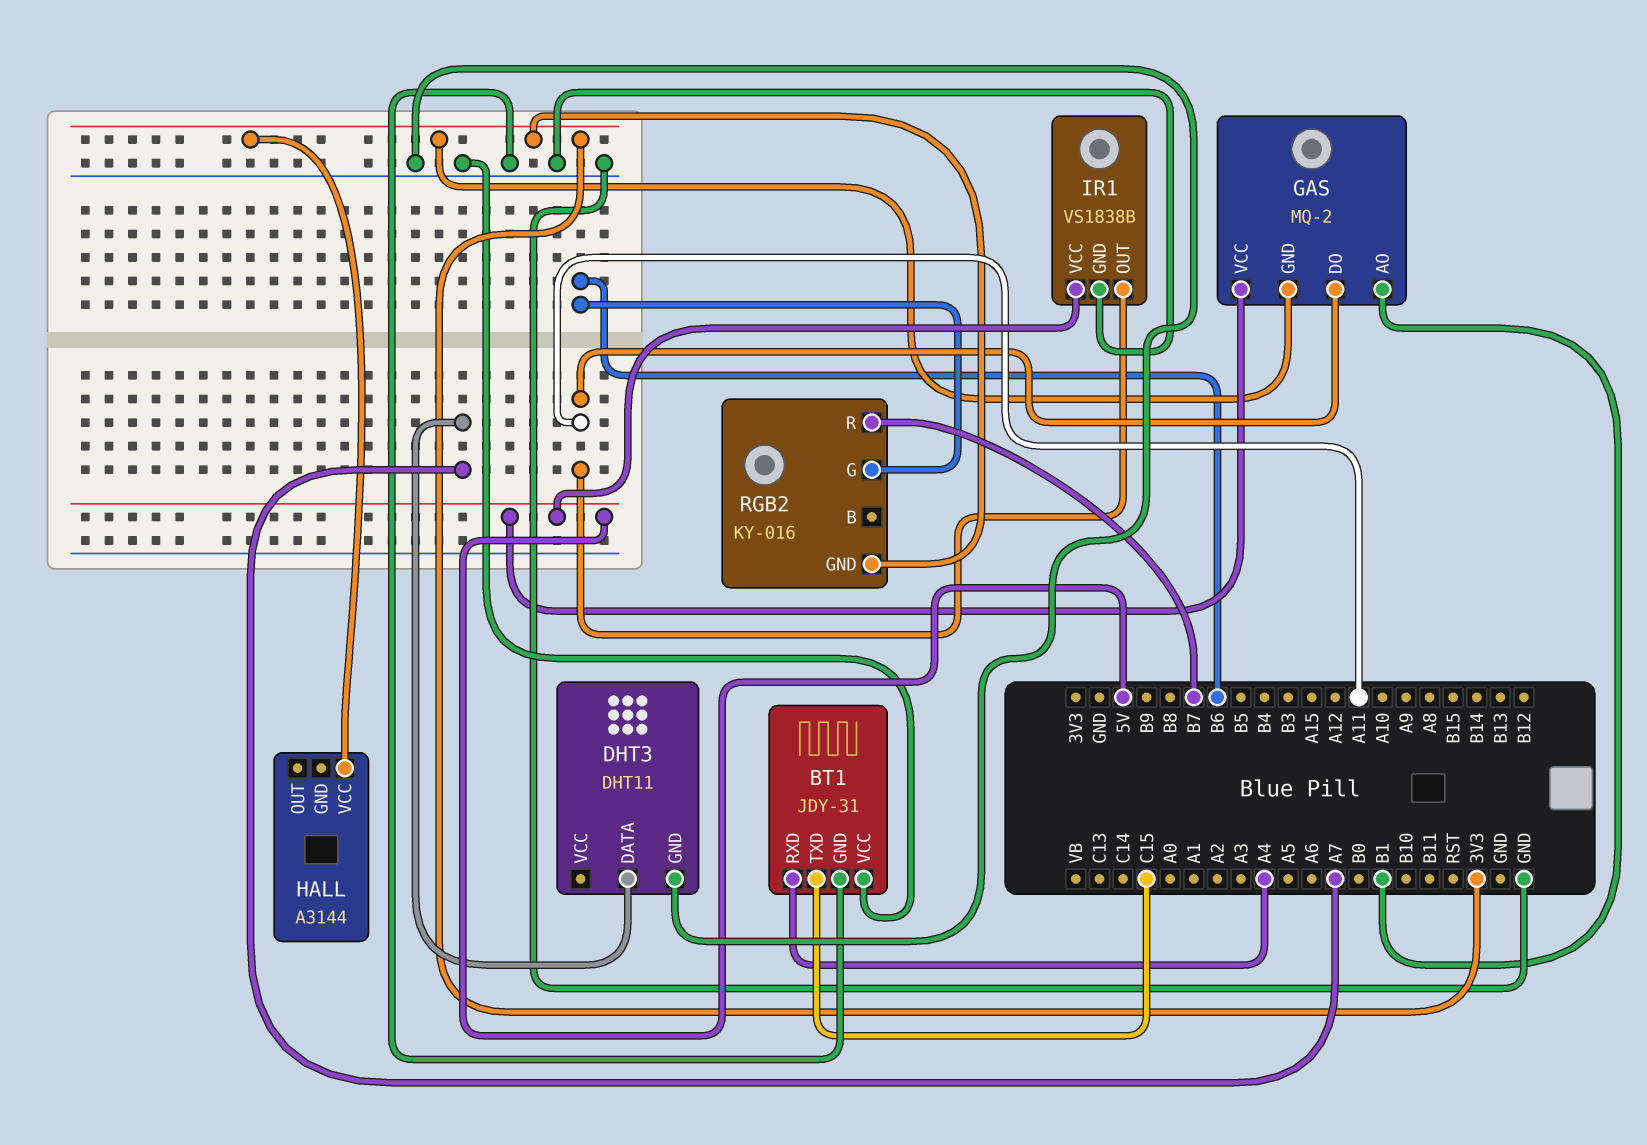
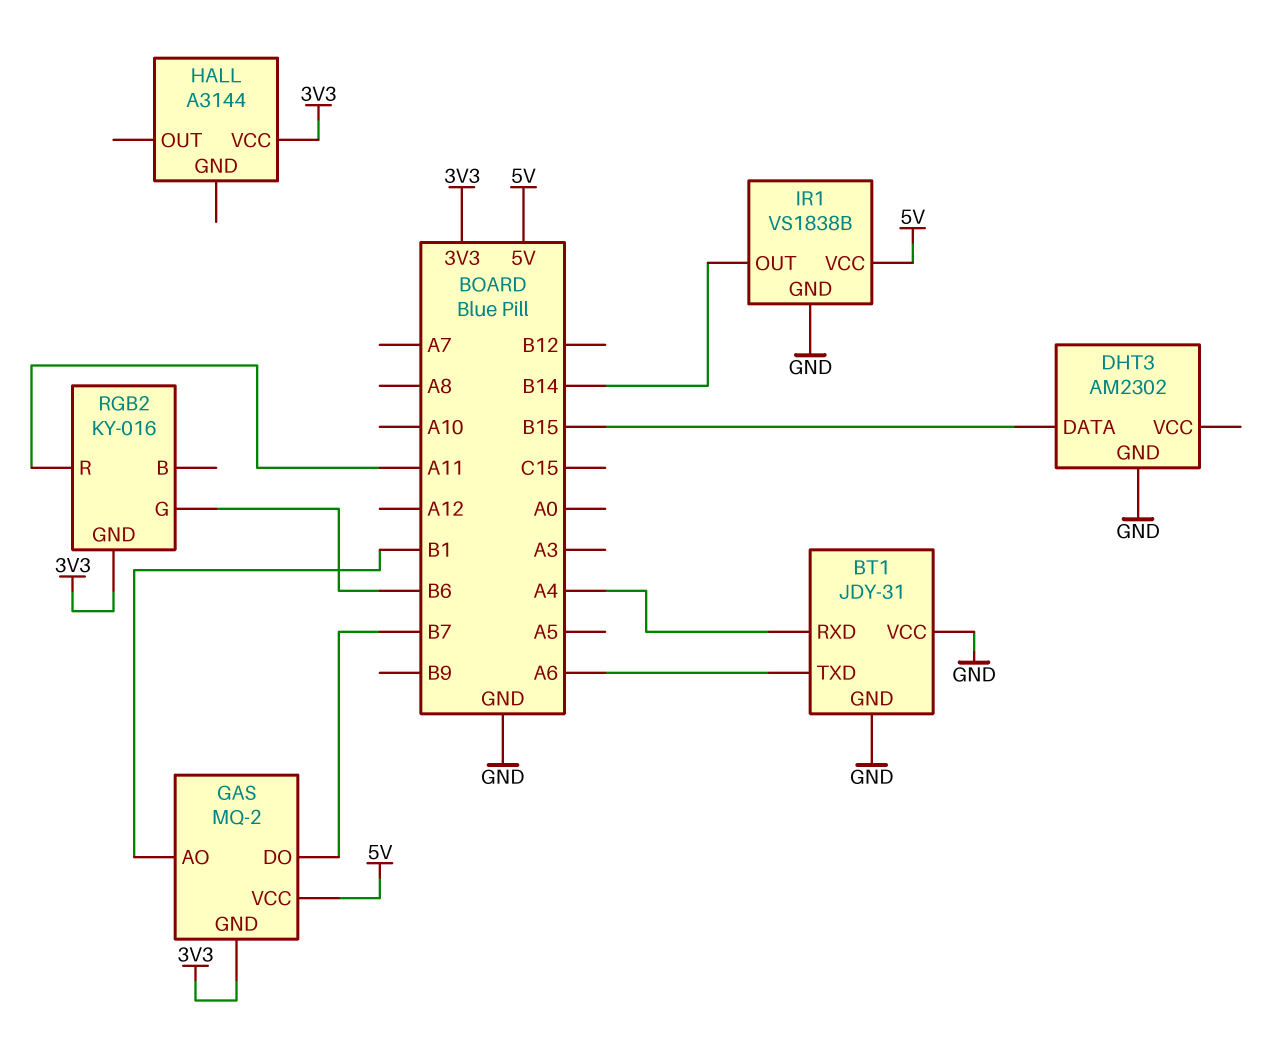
BT1 pin TXD: C15 -> A6
DHT3: DHT11 -> AM2302
DHT3 pin DATA: A7 -> B15
GAS pin DO: A11 -> B7
IR1 pin OUT: A11 -> B14
RGB2 pin R: B7 -> A11

